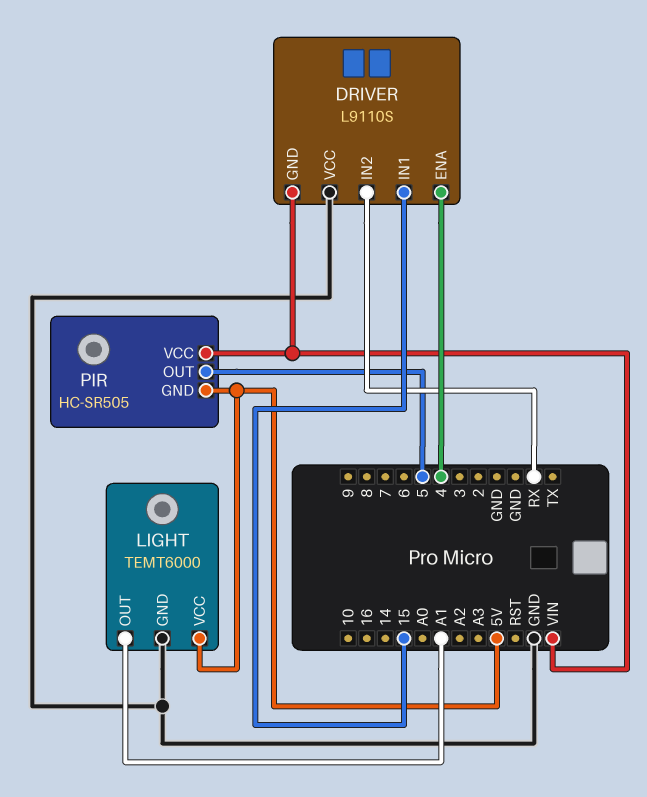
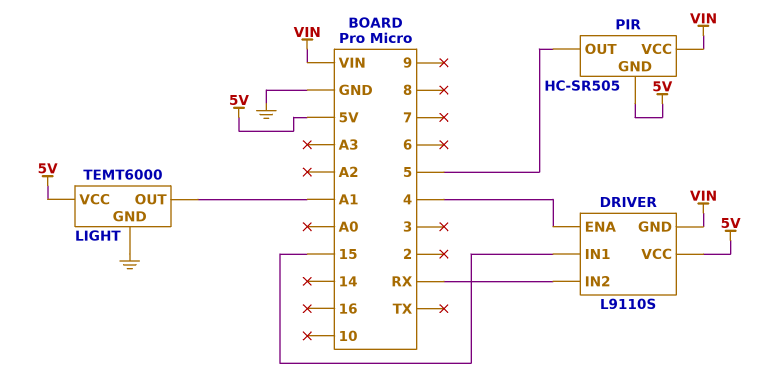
DRIVER pin VCC: GND -> 5V

